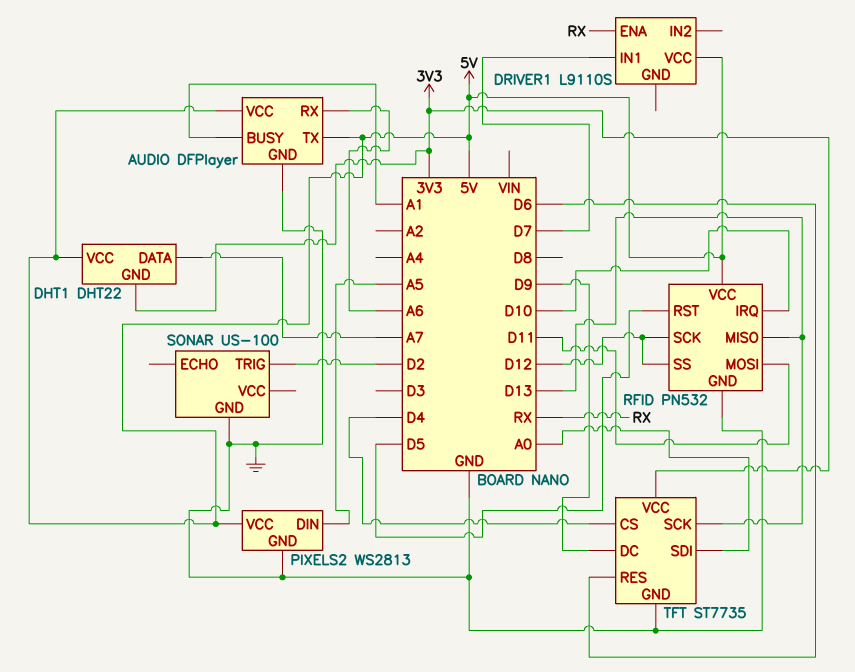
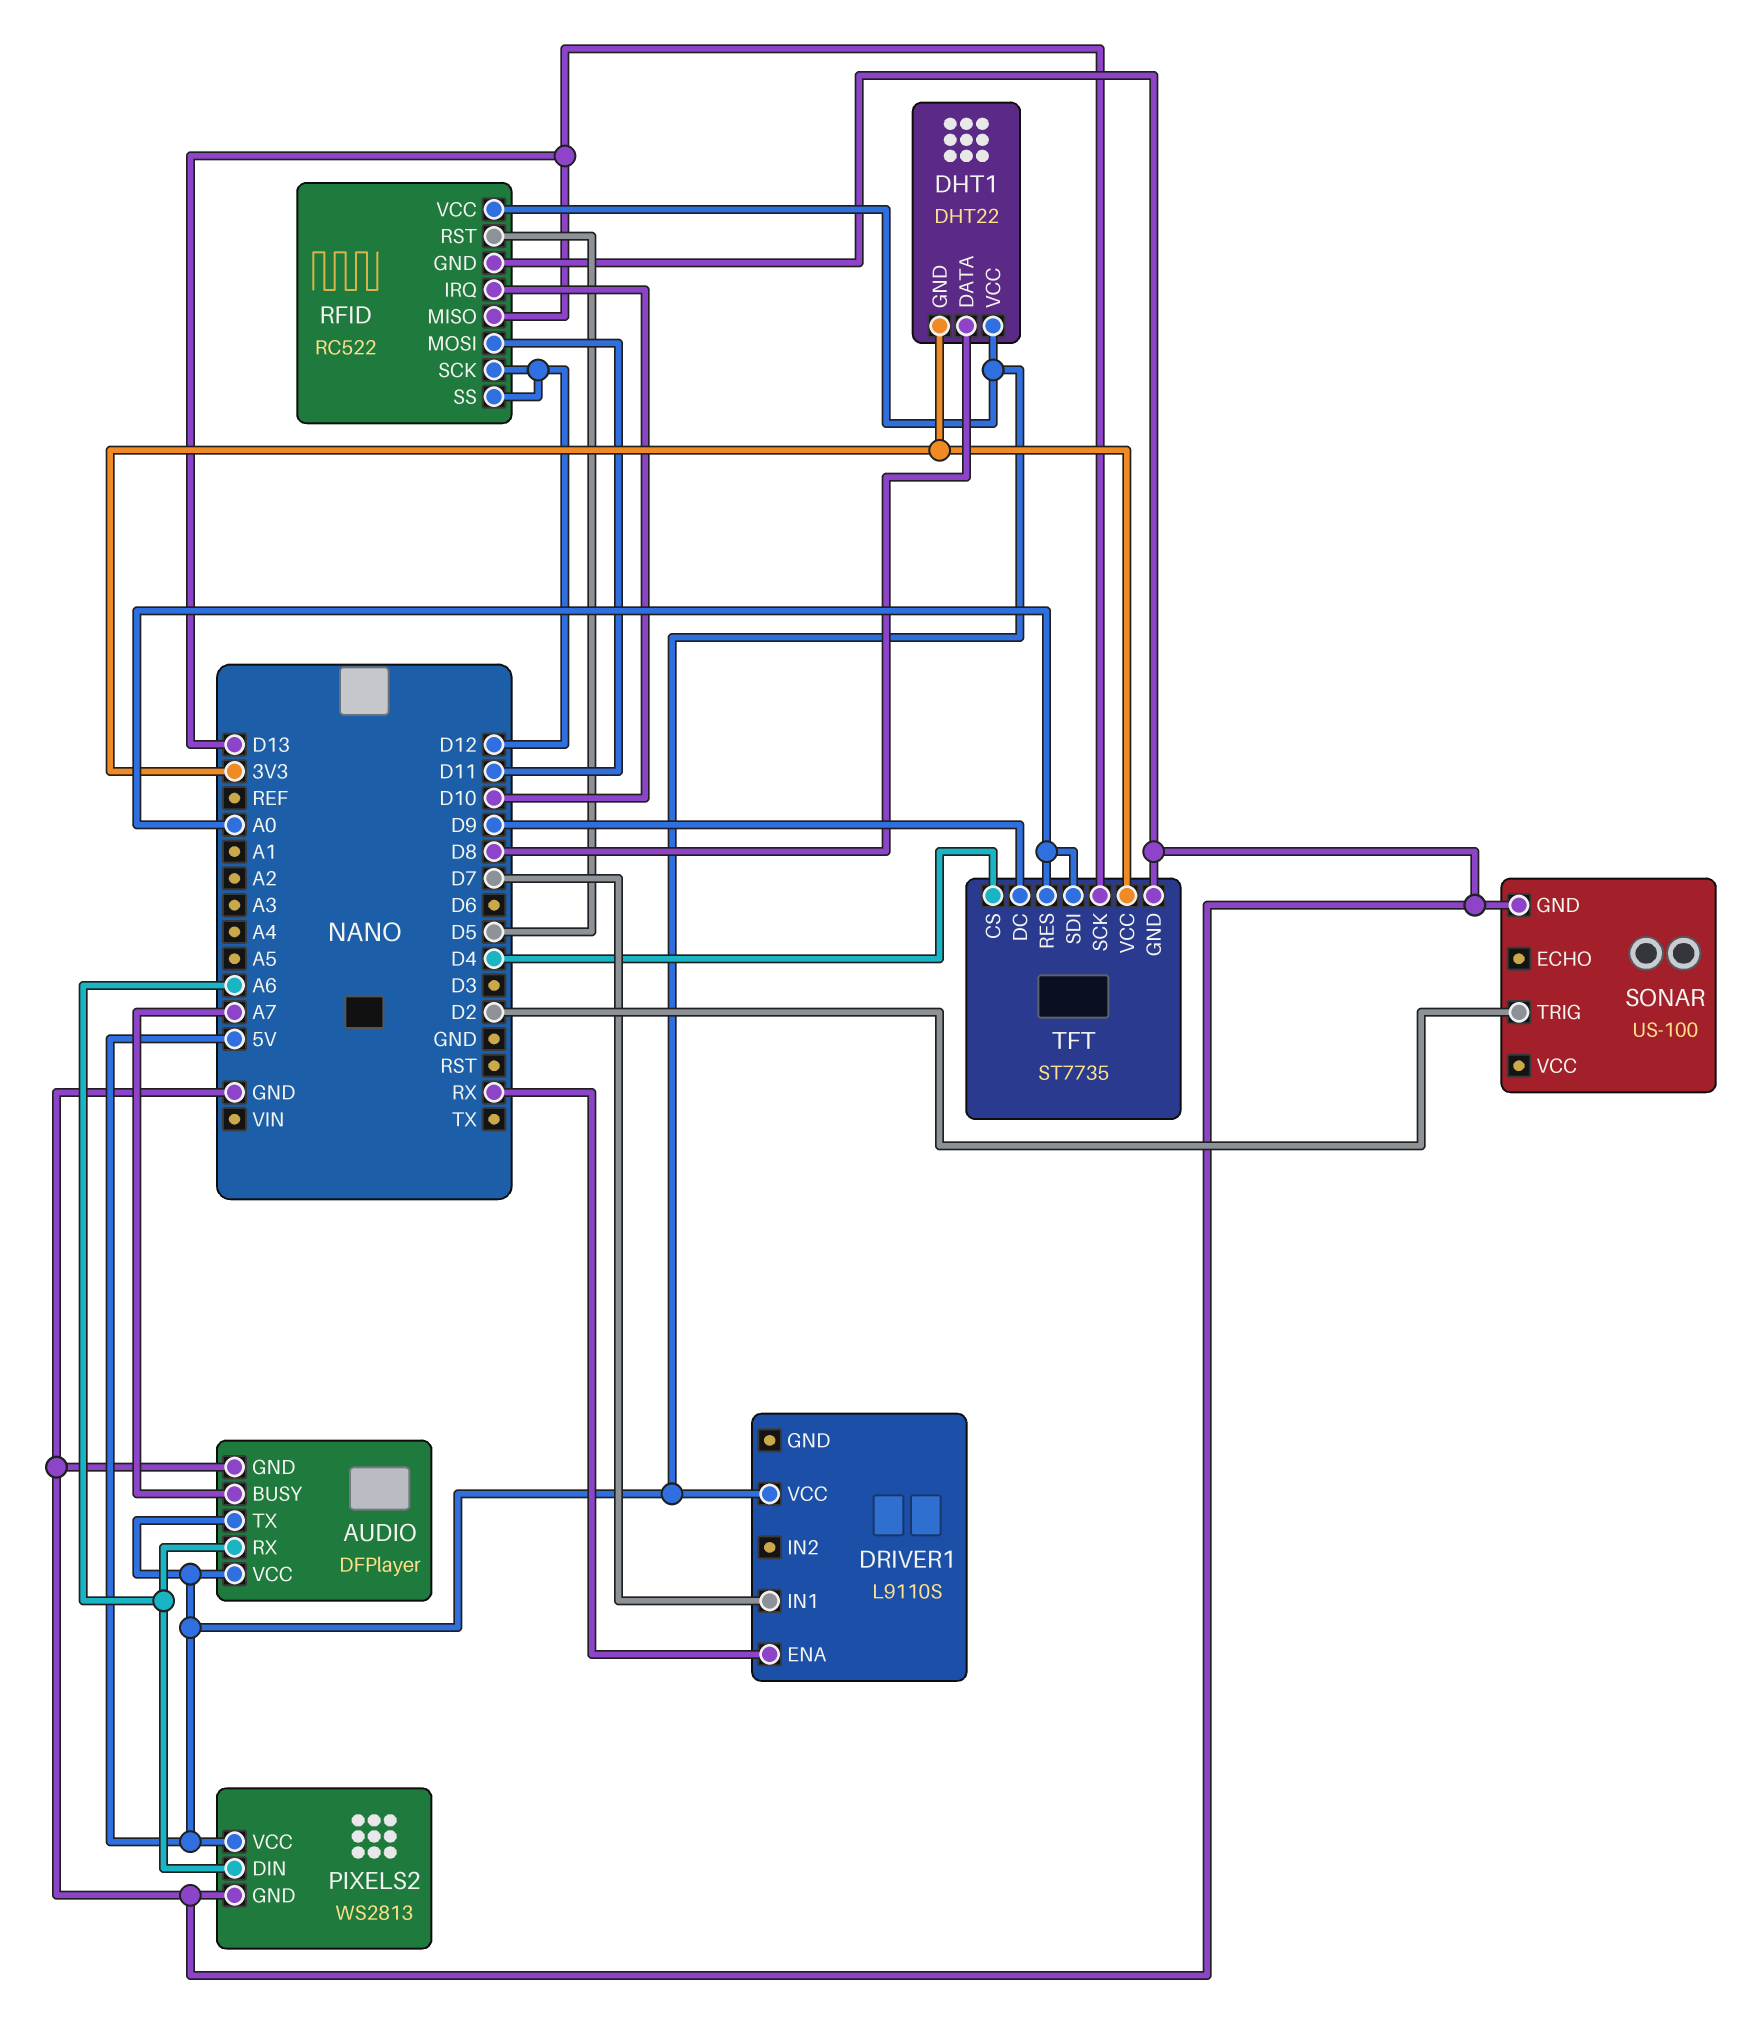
AUDIO pin BUSY: A1 -> A7
DHT1 pin DATA: A7 -> D8
PIXELS2 pin DIN: A5 -> A6
RFID: PN532 -> RC522
TFT pin RES: D6 -> A0

